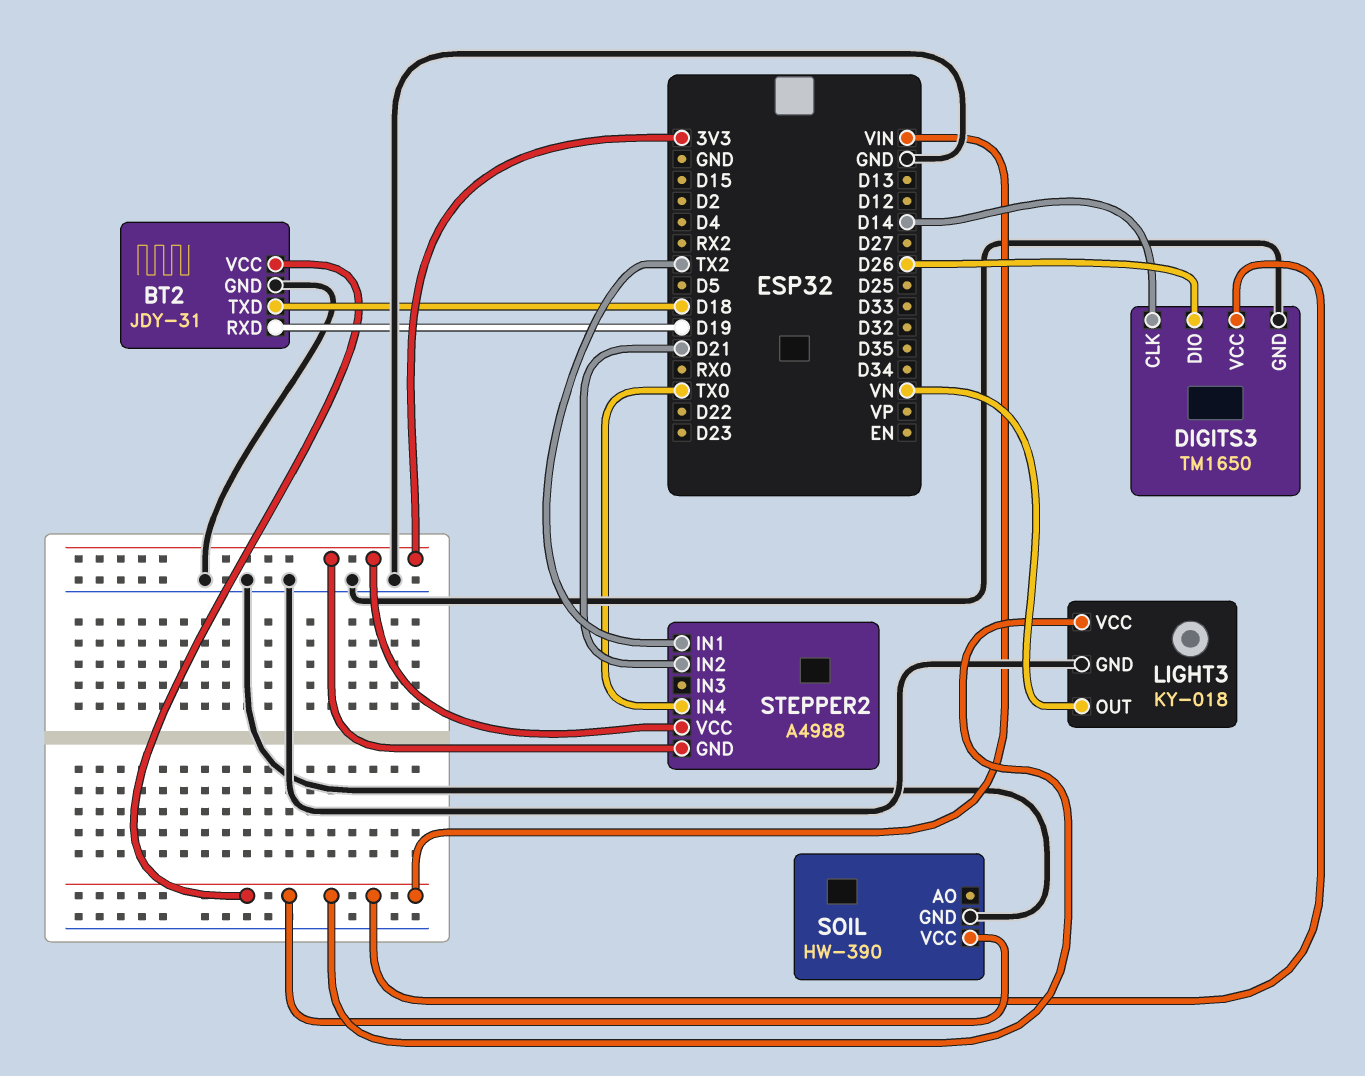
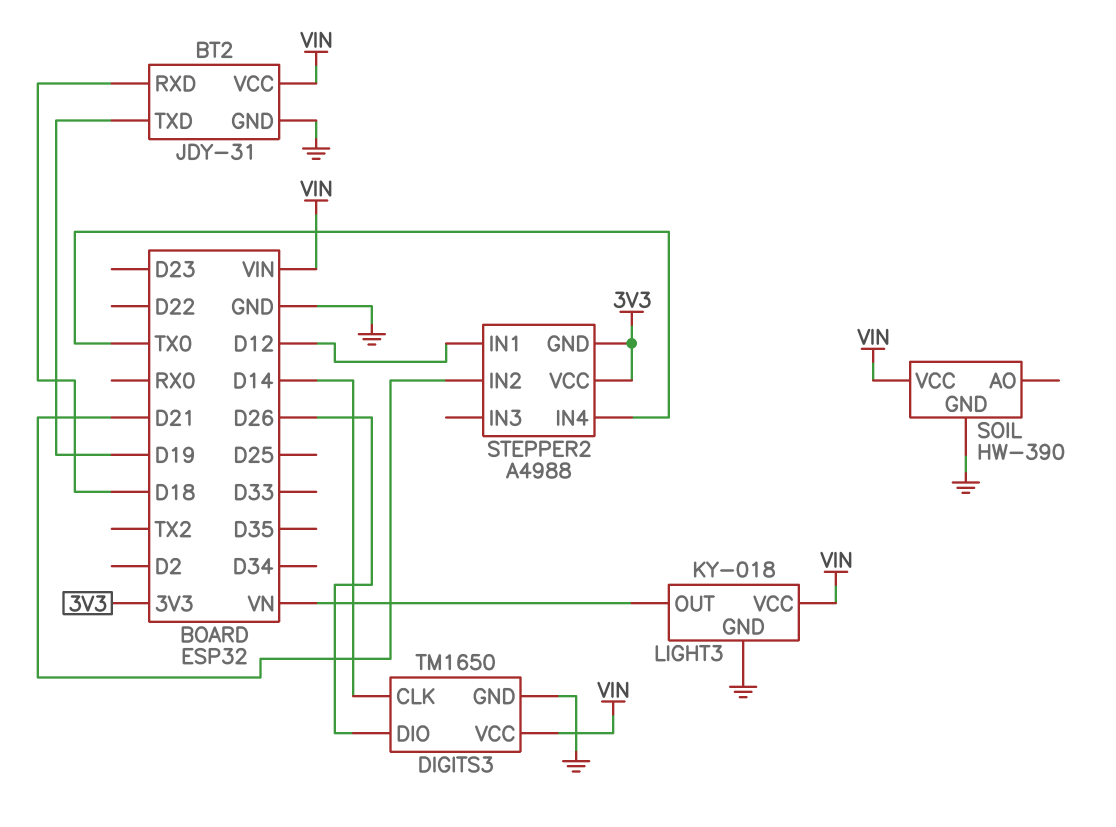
BT2 pin RXD: D19 -> D18
BT2 pin TXD: D18 -> D19
STEPPER2 pin IN1: TX2 -> D12

